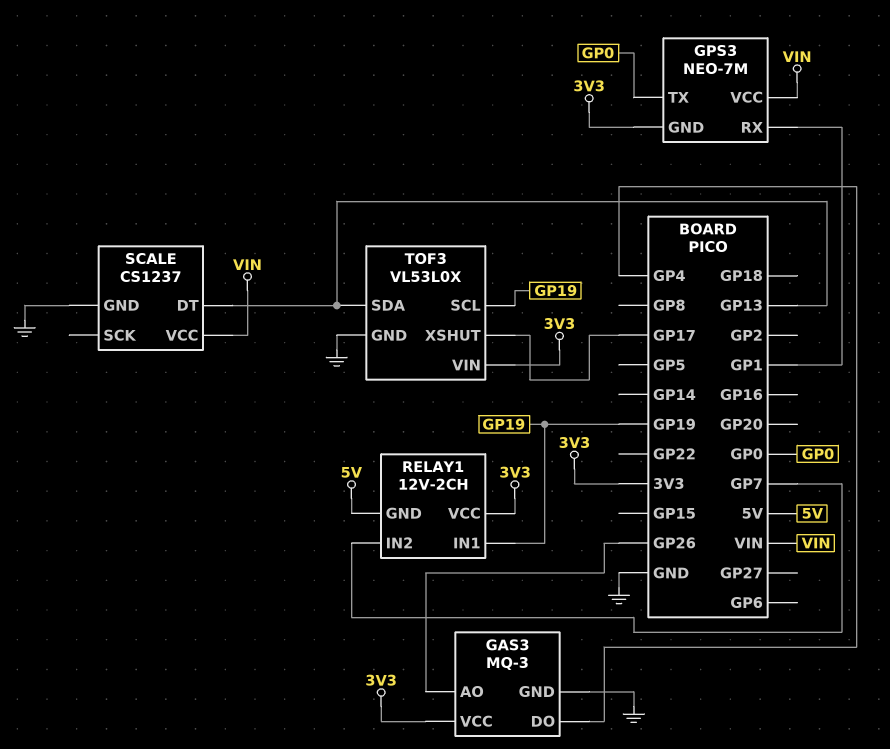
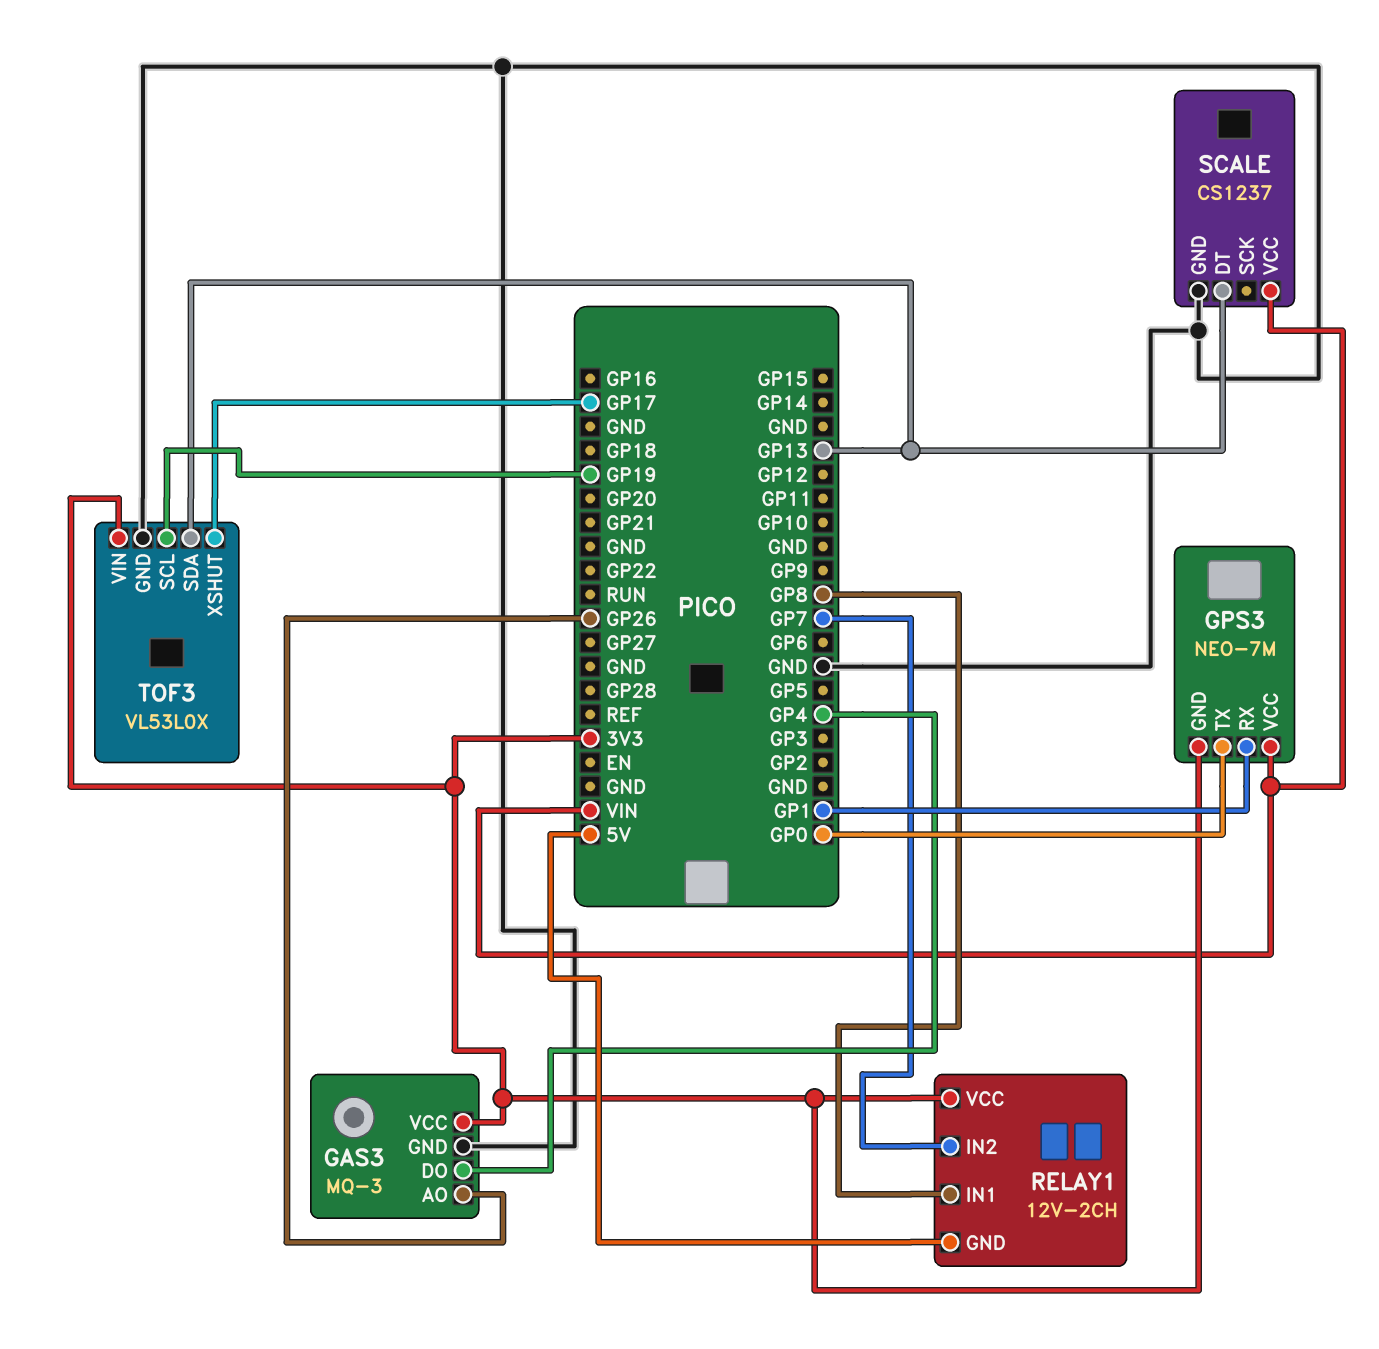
RELAY1 pin IN1: GP19 -> GP8

